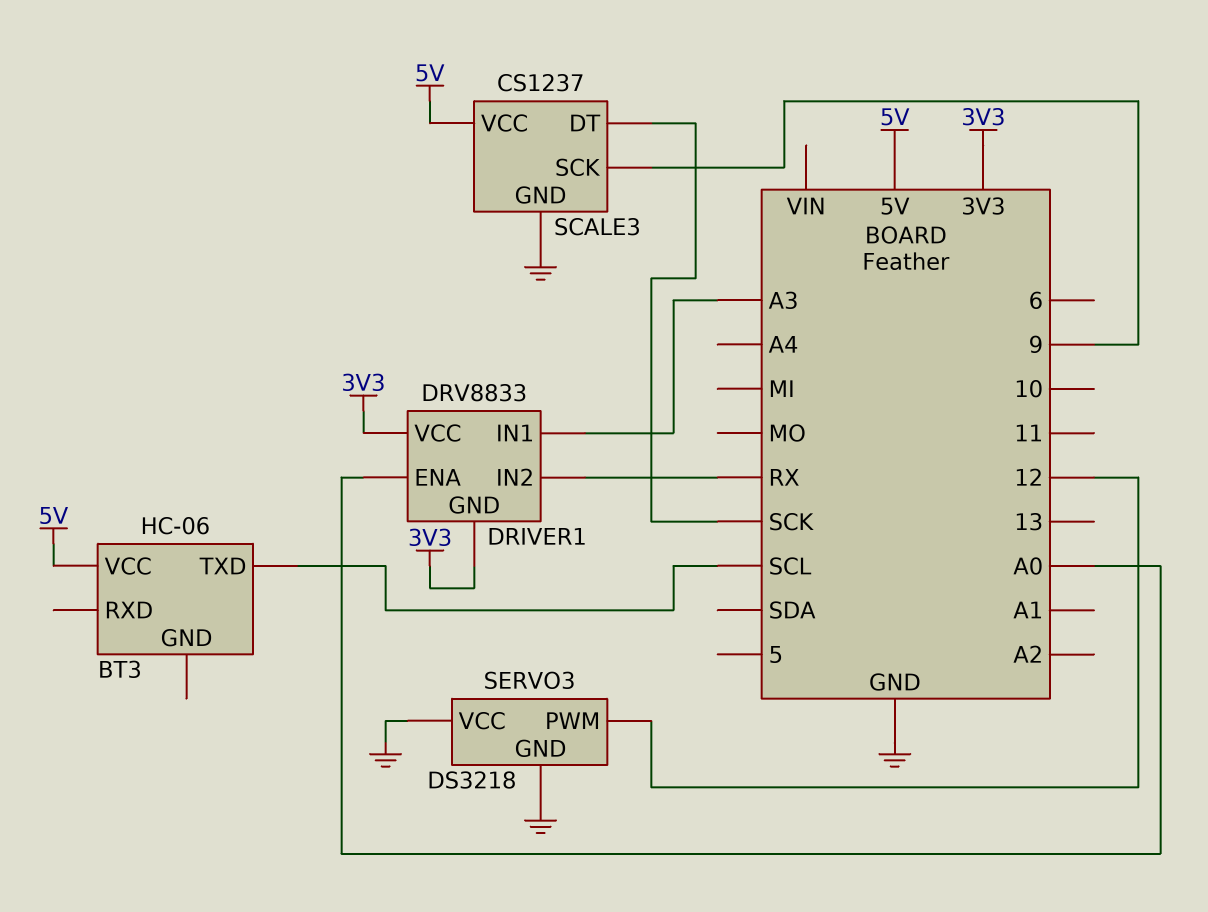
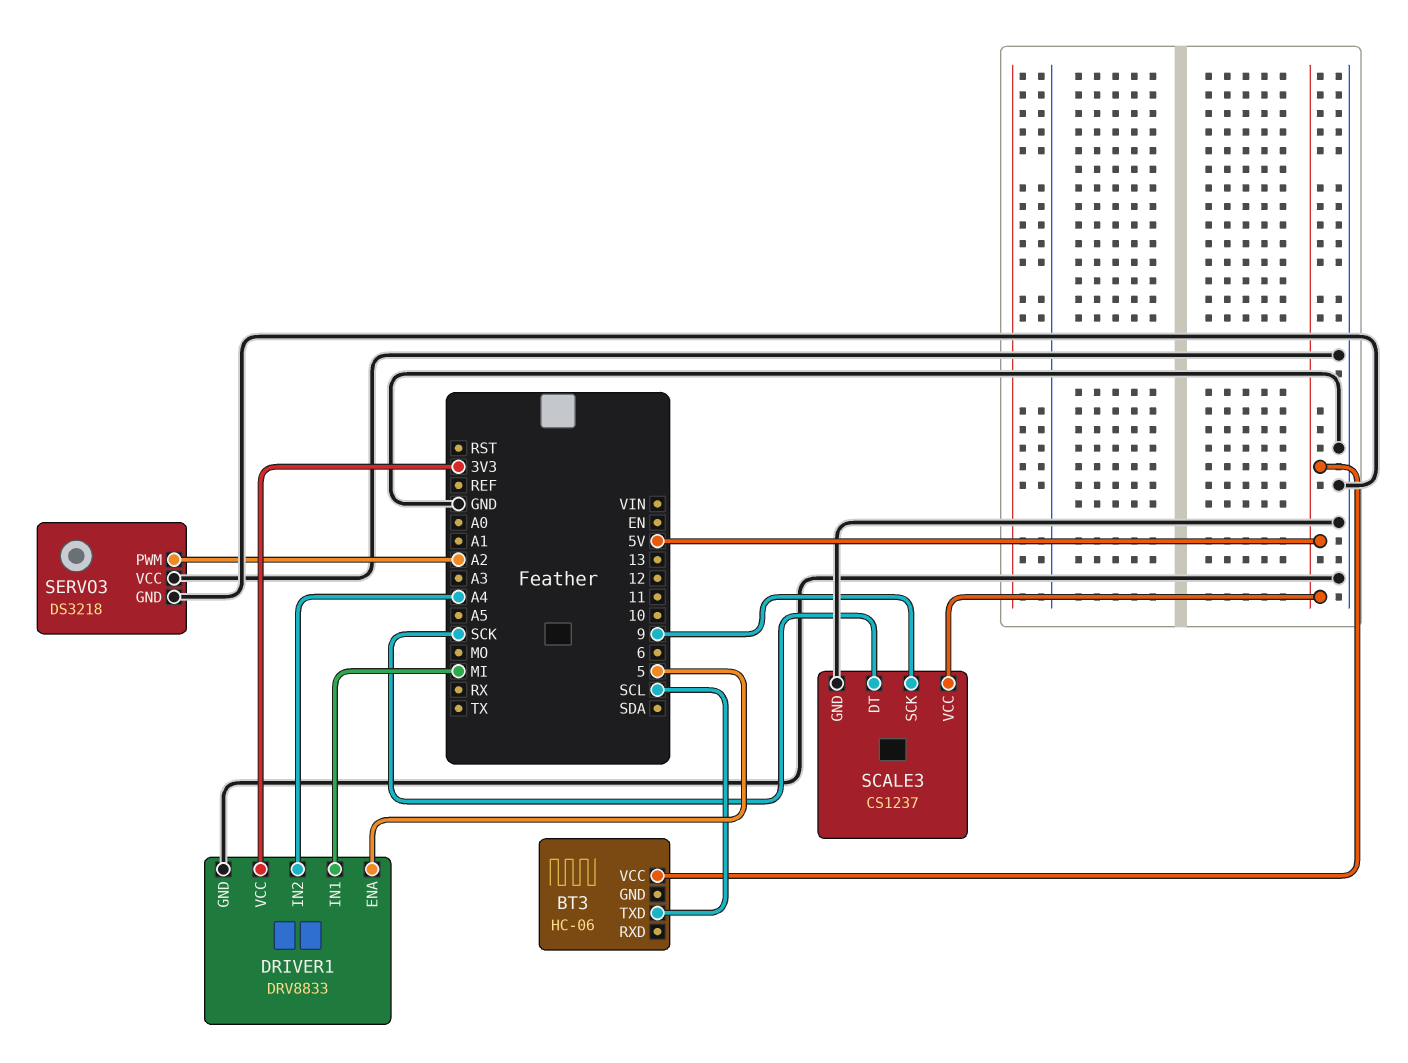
DRIVER1 pin ENA: A0 -> 5
DRIVER1 pin GND: 3V3 -> GND
DRIVER1 pin IN1: A3 -> MI
DRIVER1 pin IN2: RX -> A4
SERVO3 pin PWM: 12 -> A2

